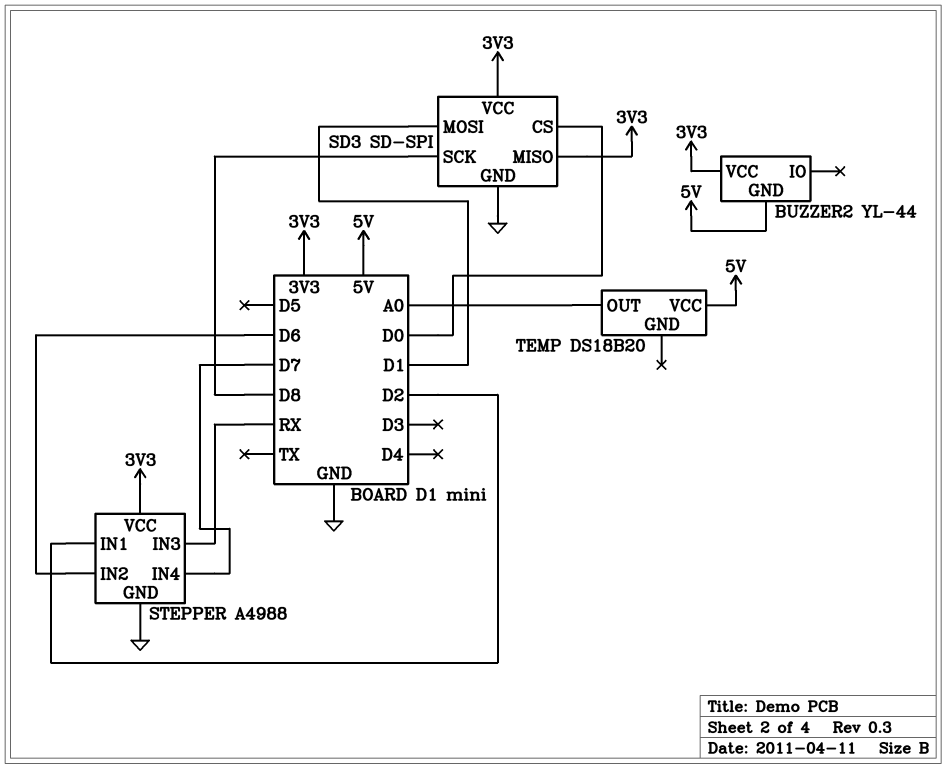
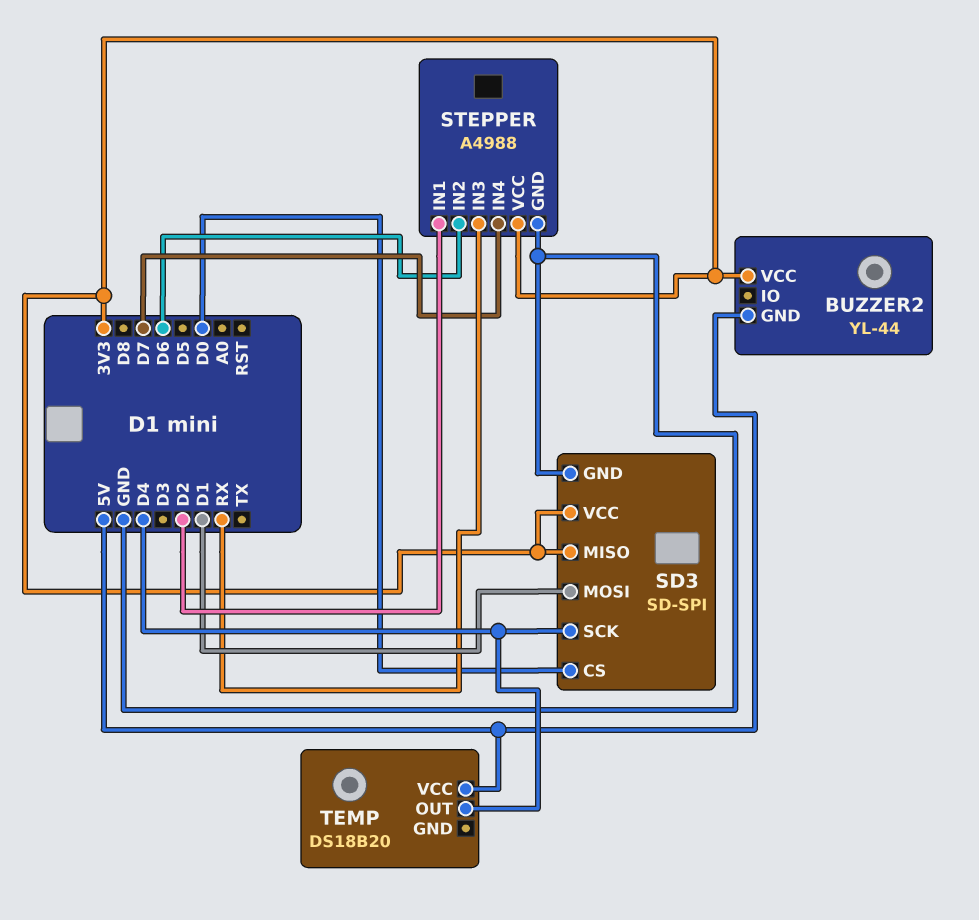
SD3 pin SCK: D8 -> D4
TEMP pin OUT: A0 -> D4

